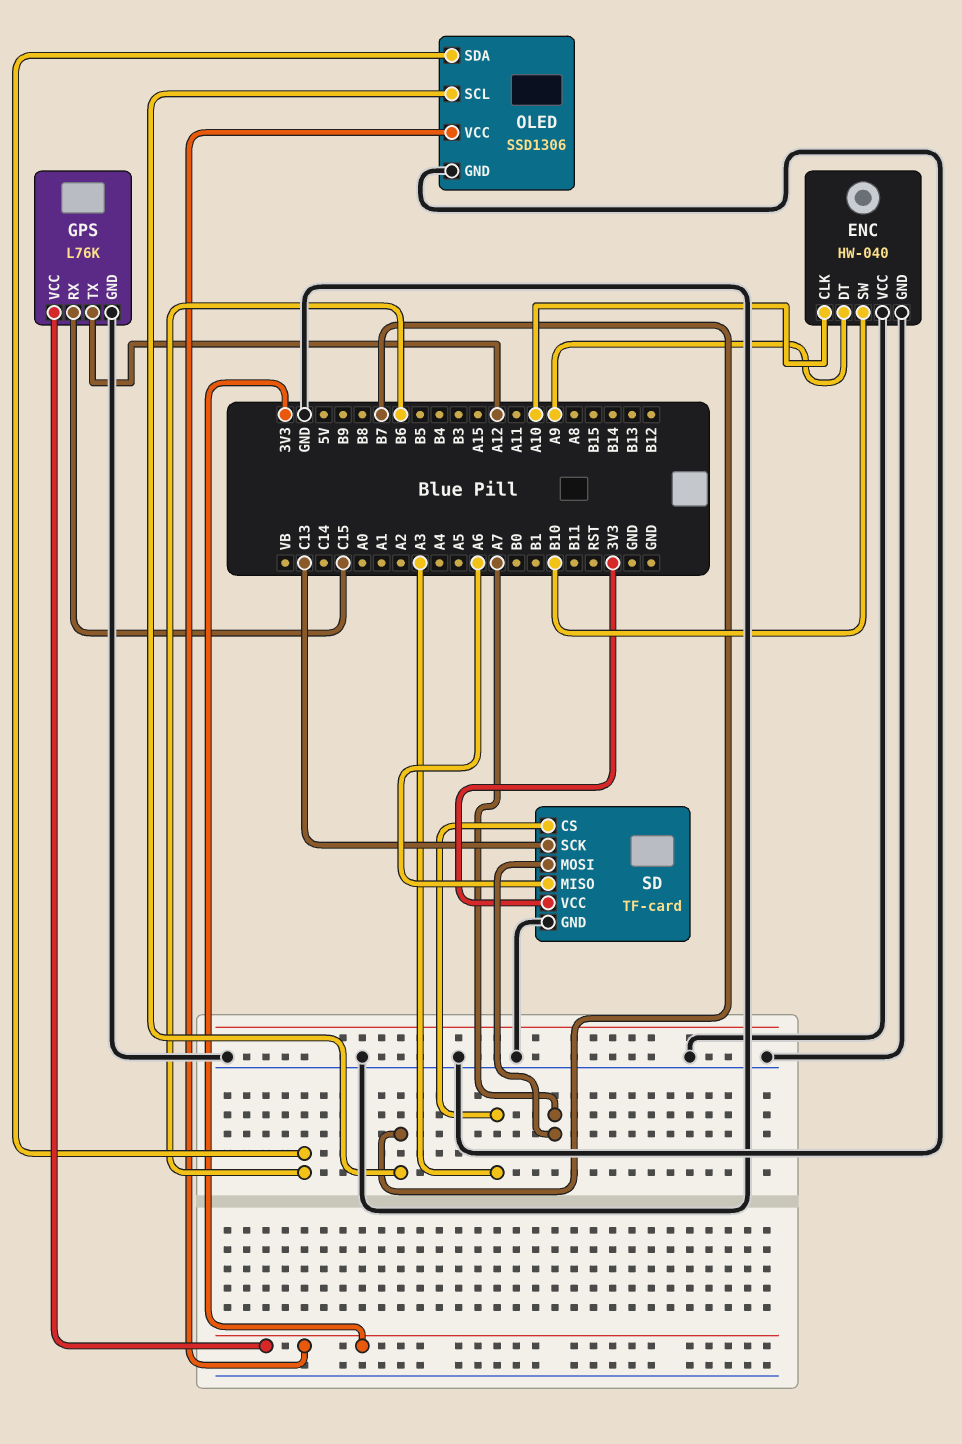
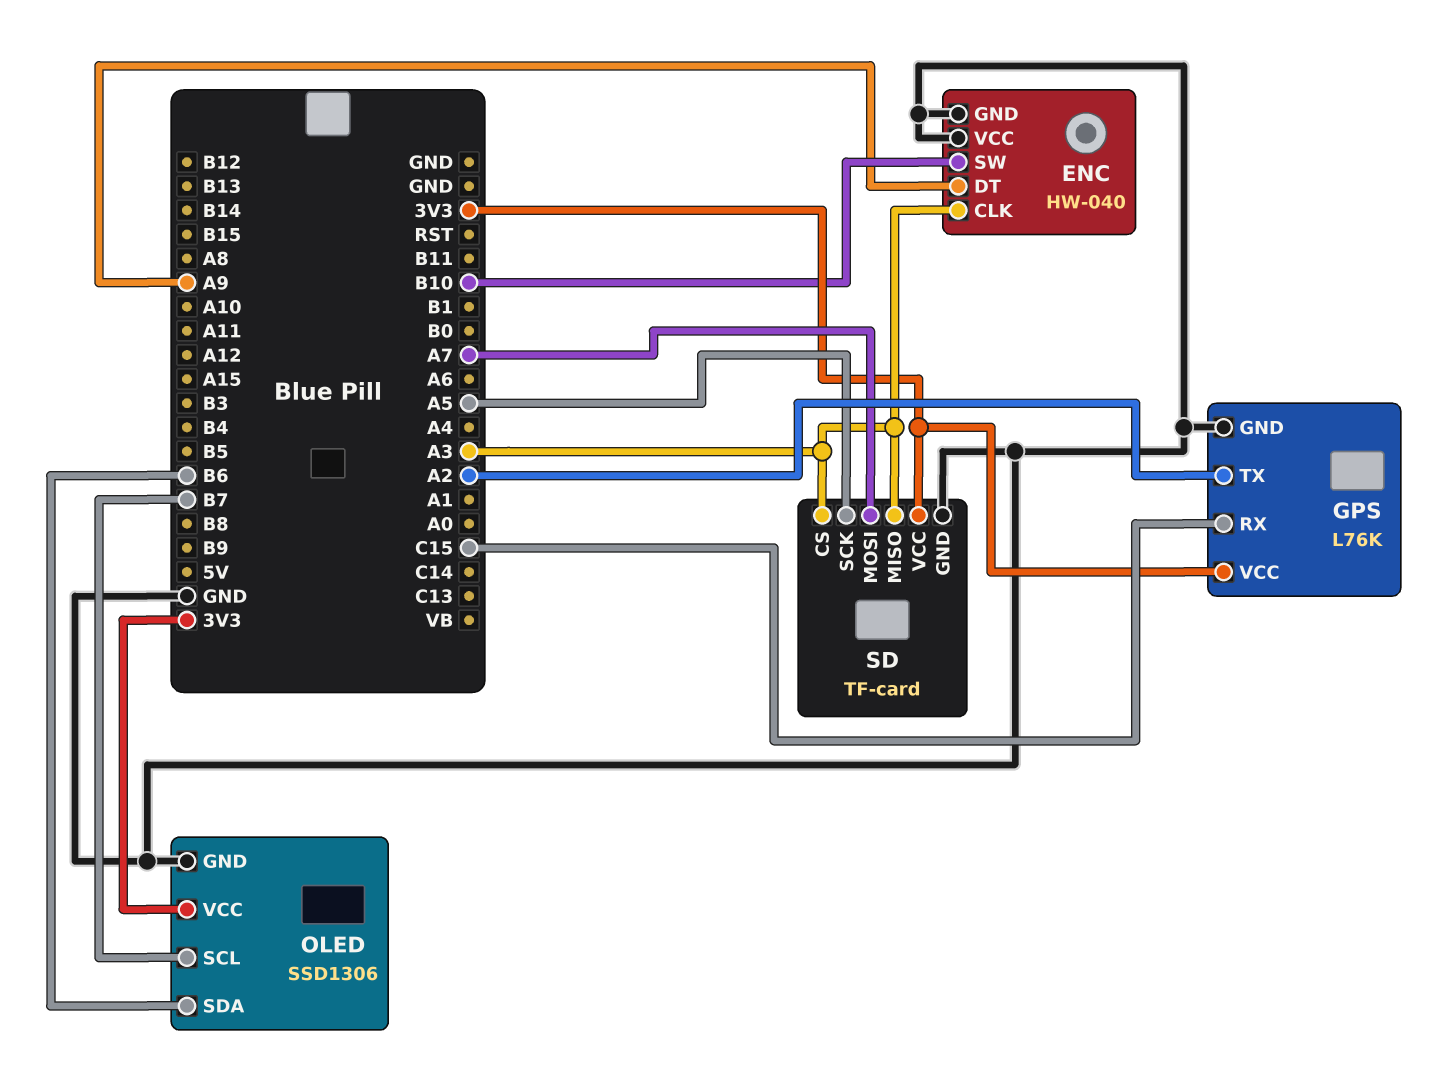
ENC pin CLK: A10 -> A3
GPS pin TX: A12 -> A2
SD pin MISO: A6 -> A3
SD pin SCK: C13 -> A5

